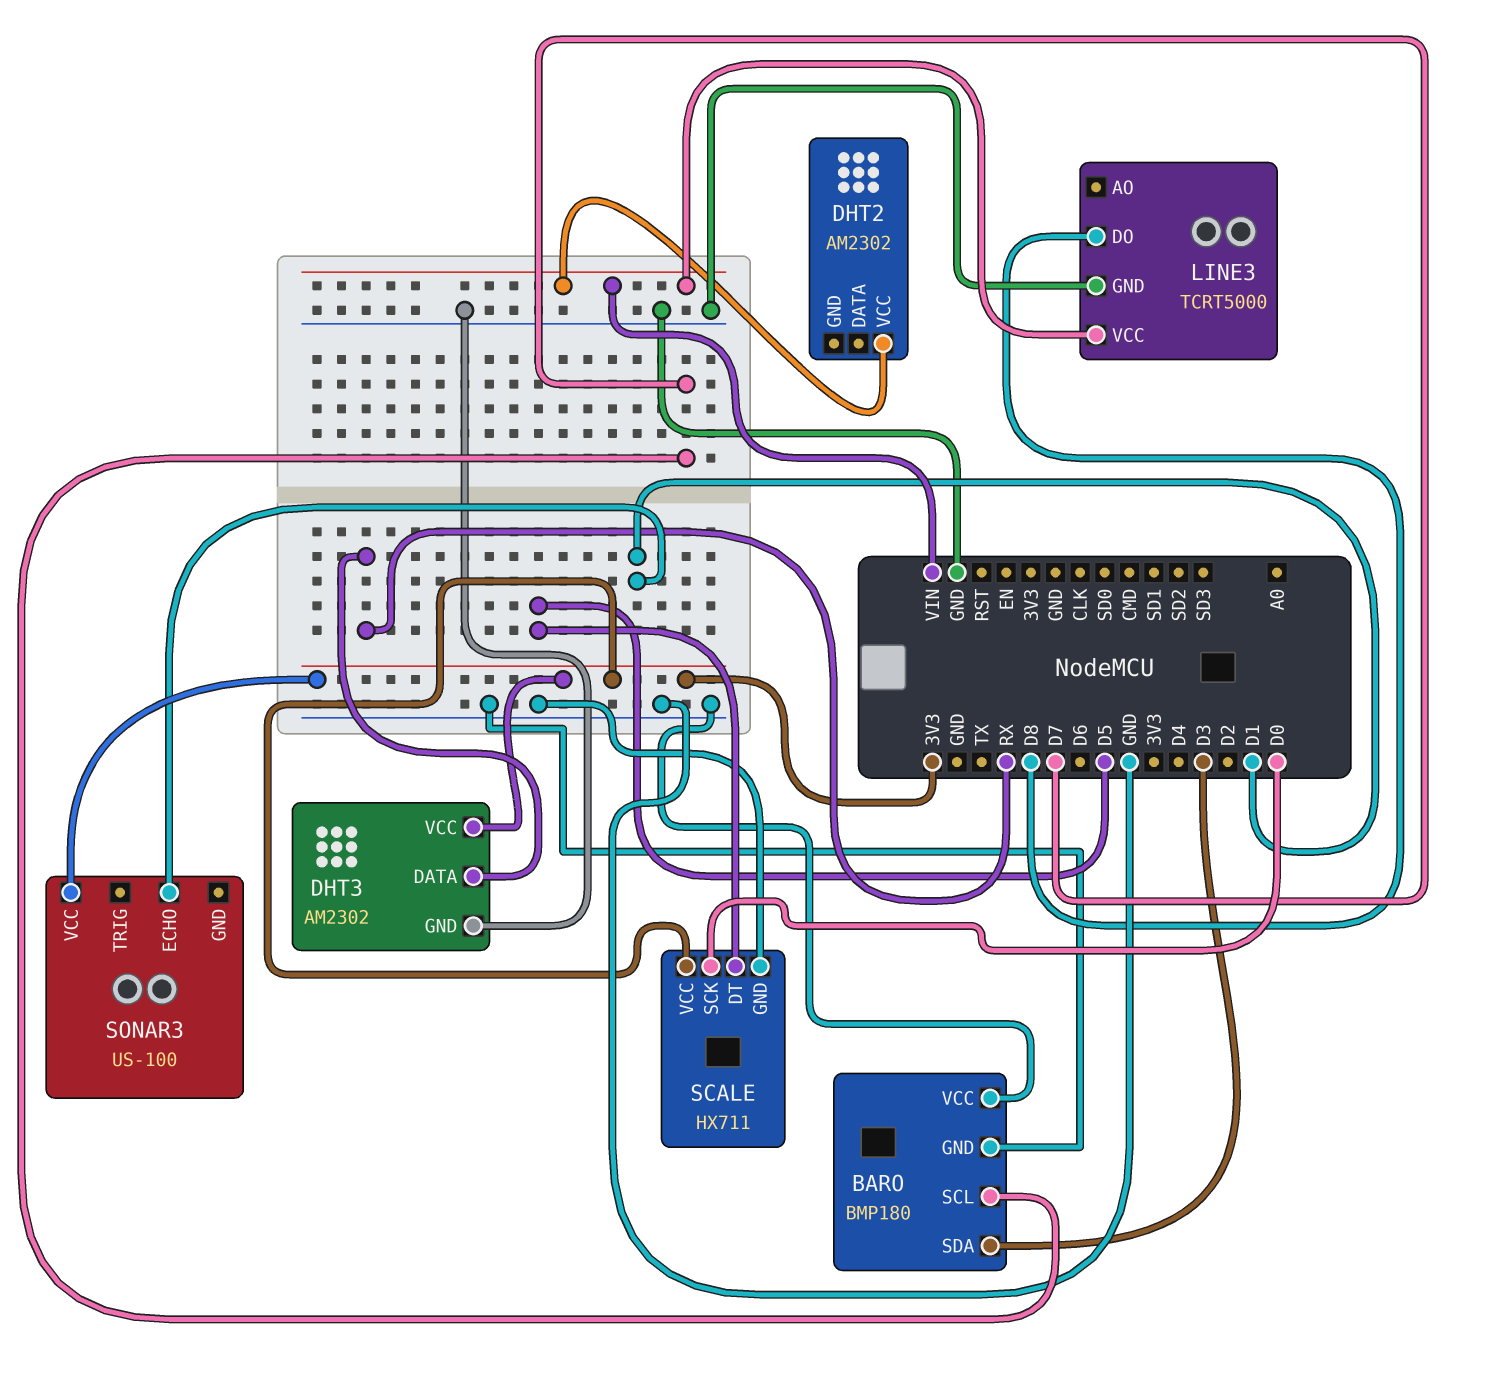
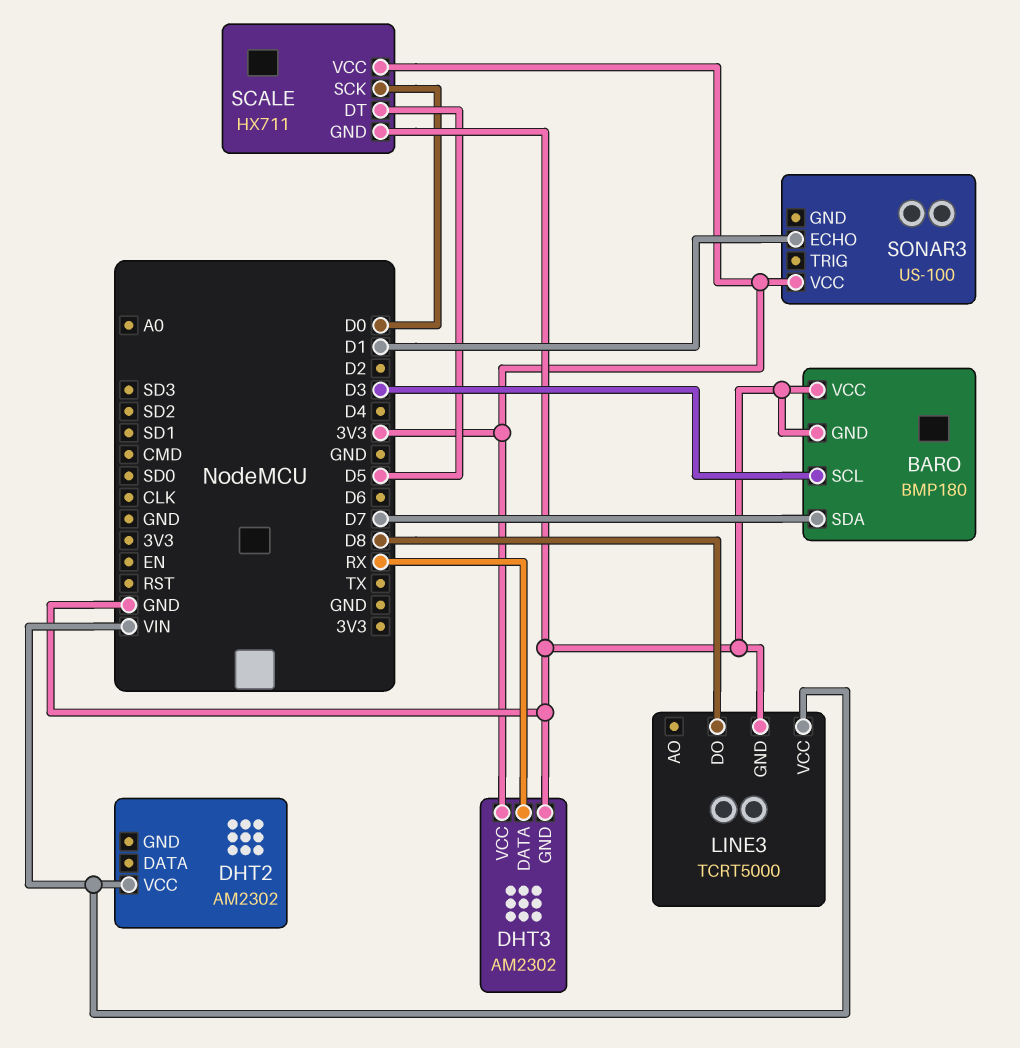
BARO pin SCL: D7 -> D3
BARO pin SDA: D3 -> D7

